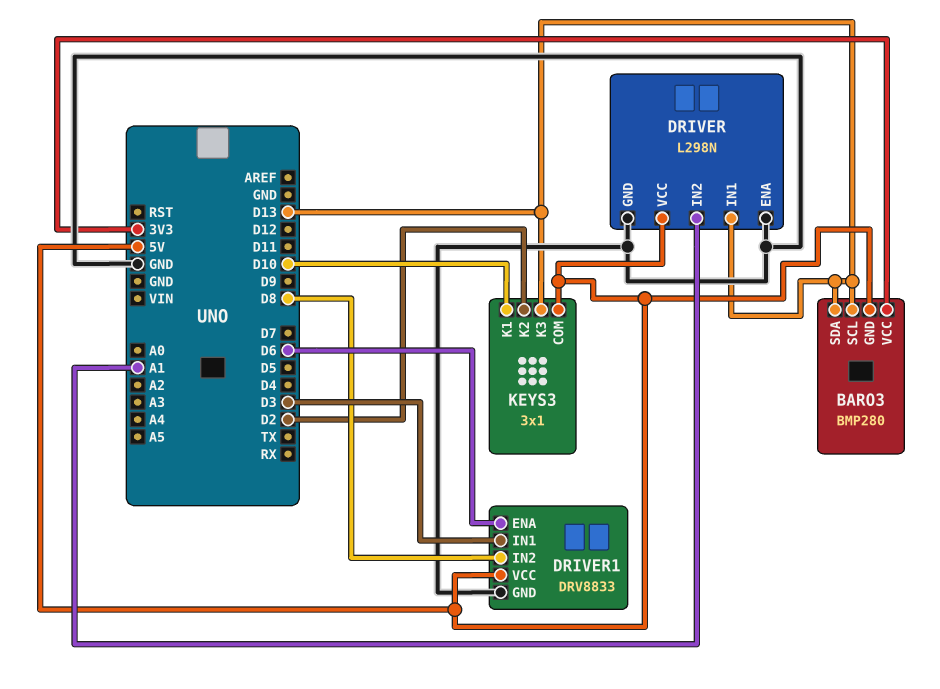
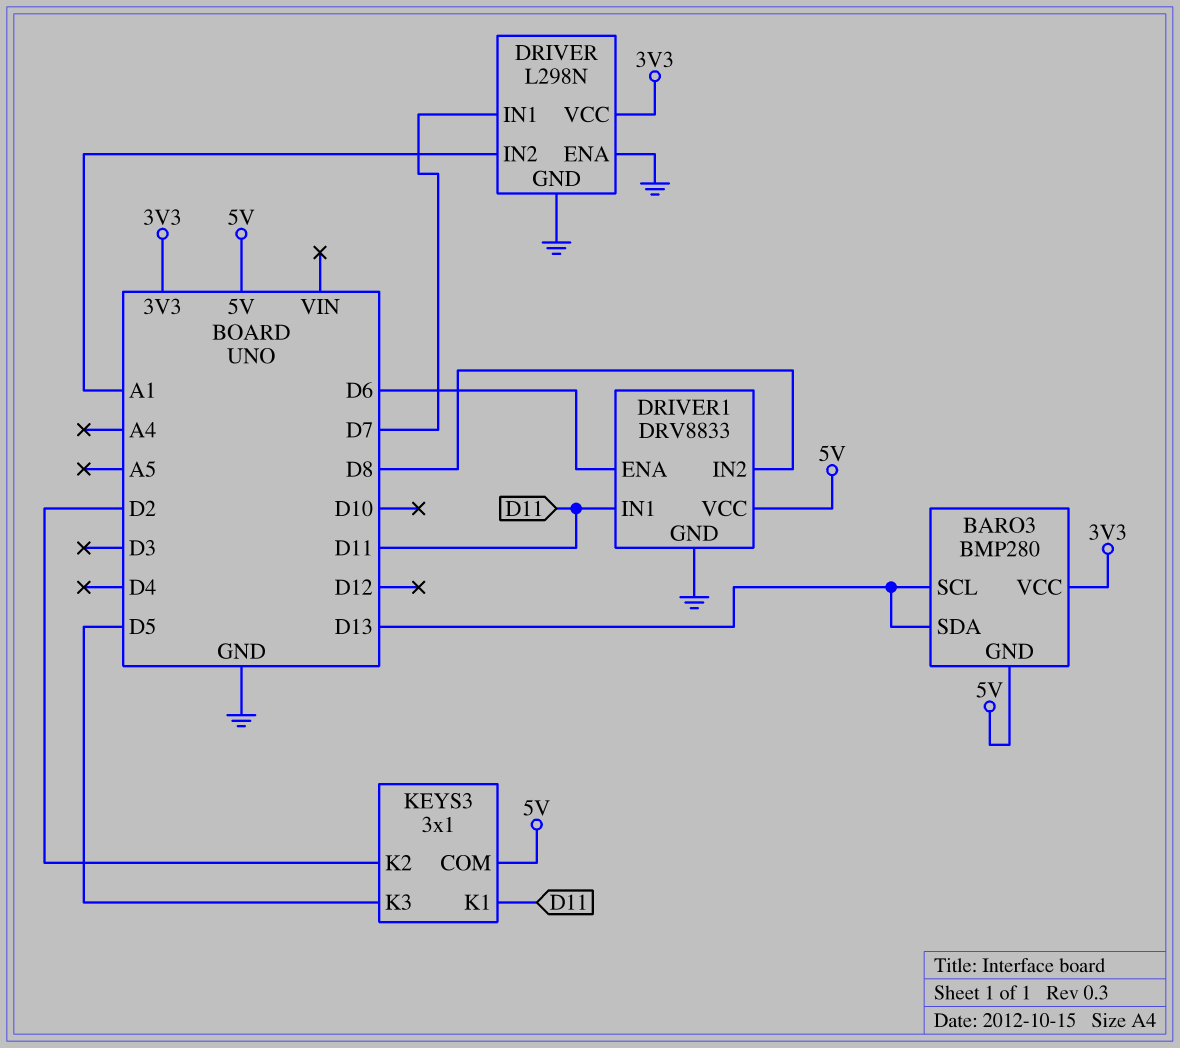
DRIVER pin IN1: D13 -> D7
DRIVER pin VCC: 5V -> 3V3
DRIVER1 pin IN1: D3 -> D11
KEYS3 pin K1: D10 -> D11
KEYS3 pin K3: D13 -> D5

